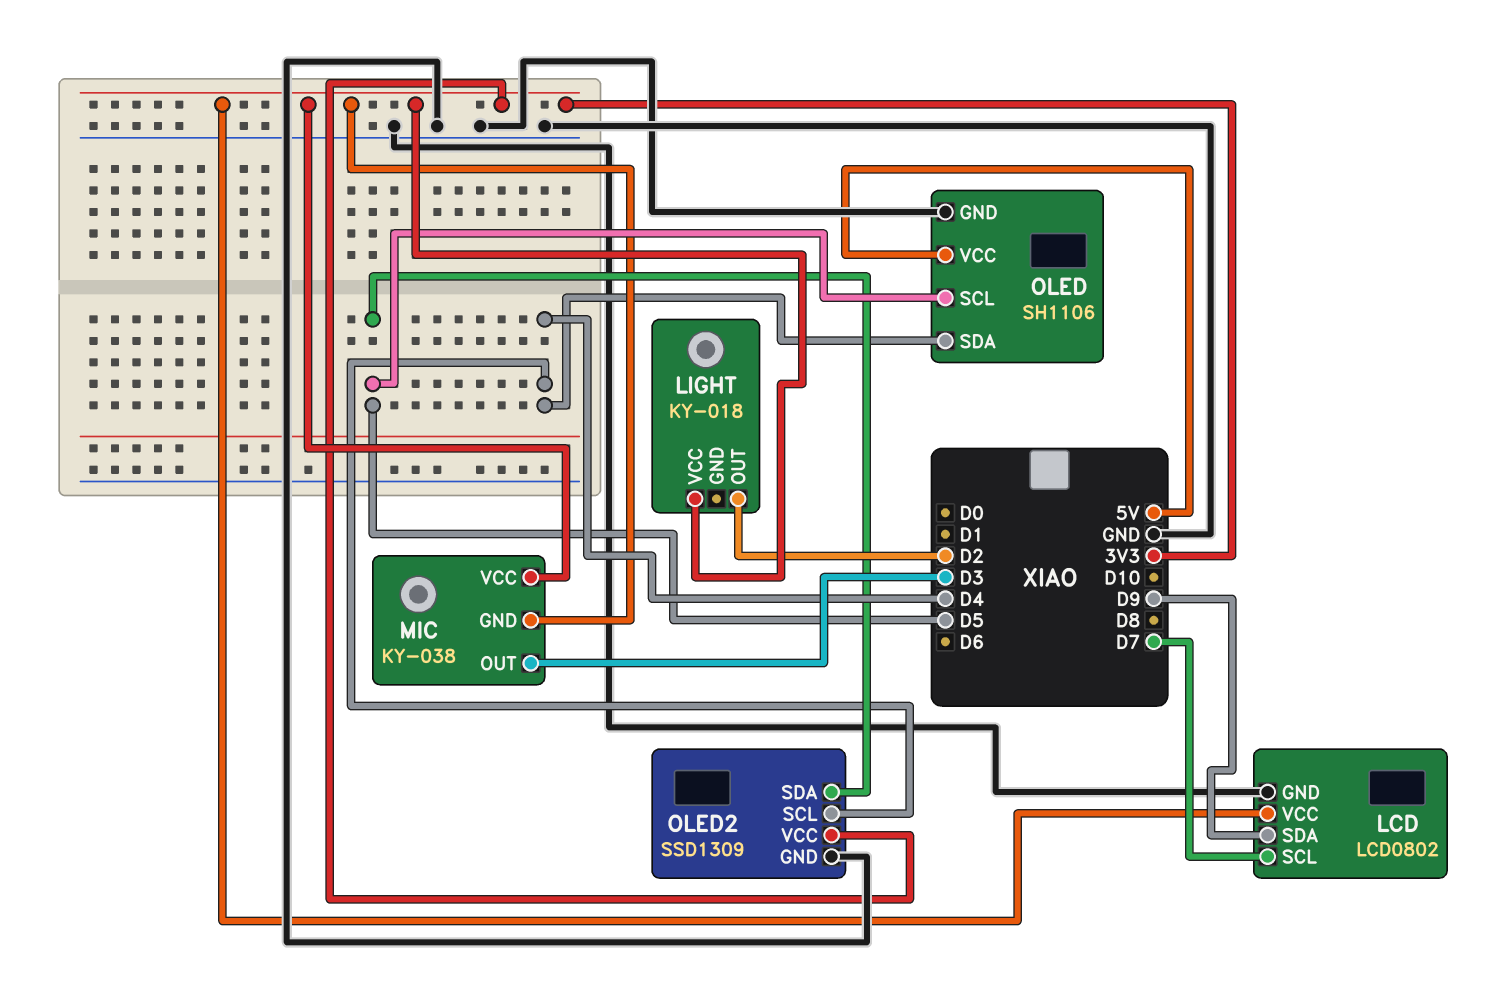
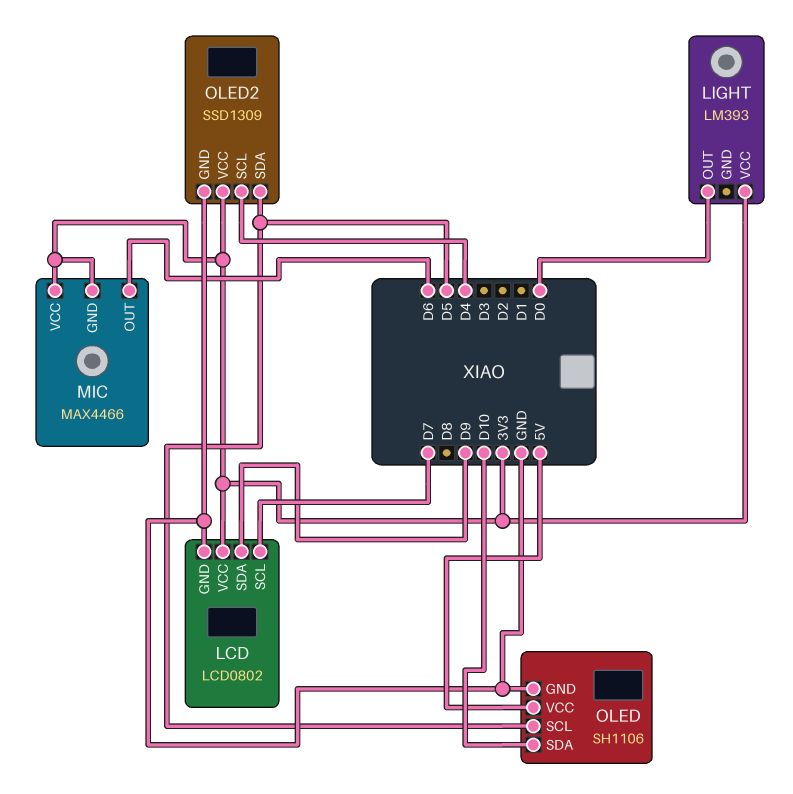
LIGHT: KY-018 -> LM393
LIGHT pin OUT: D2 -> D0
MIC: KY-038 -> MAX4466
MIC pin OUT: D3 -> D6
OLED pin SDA: D4 -> D10

